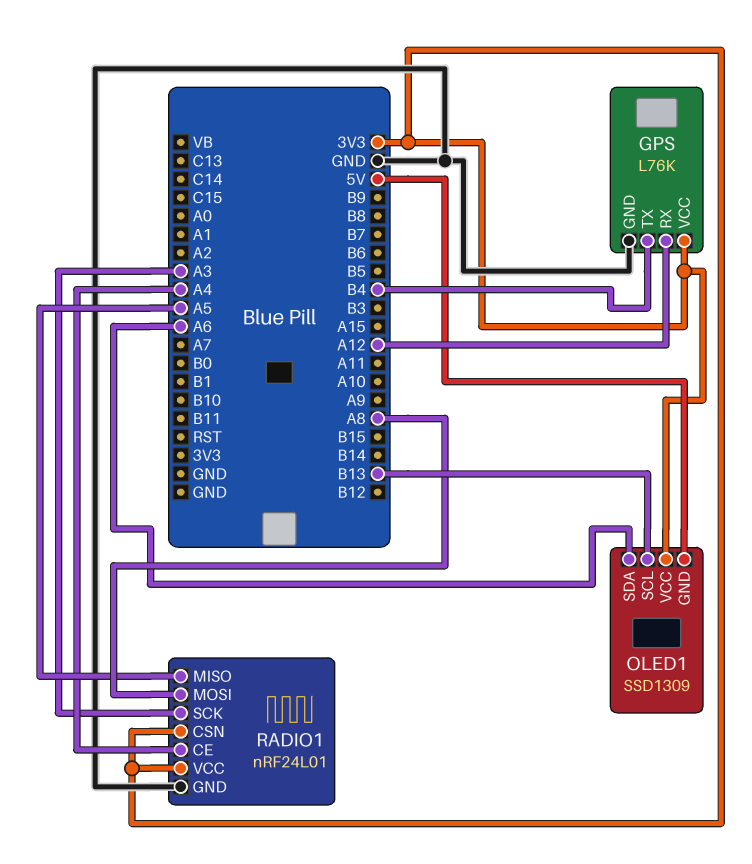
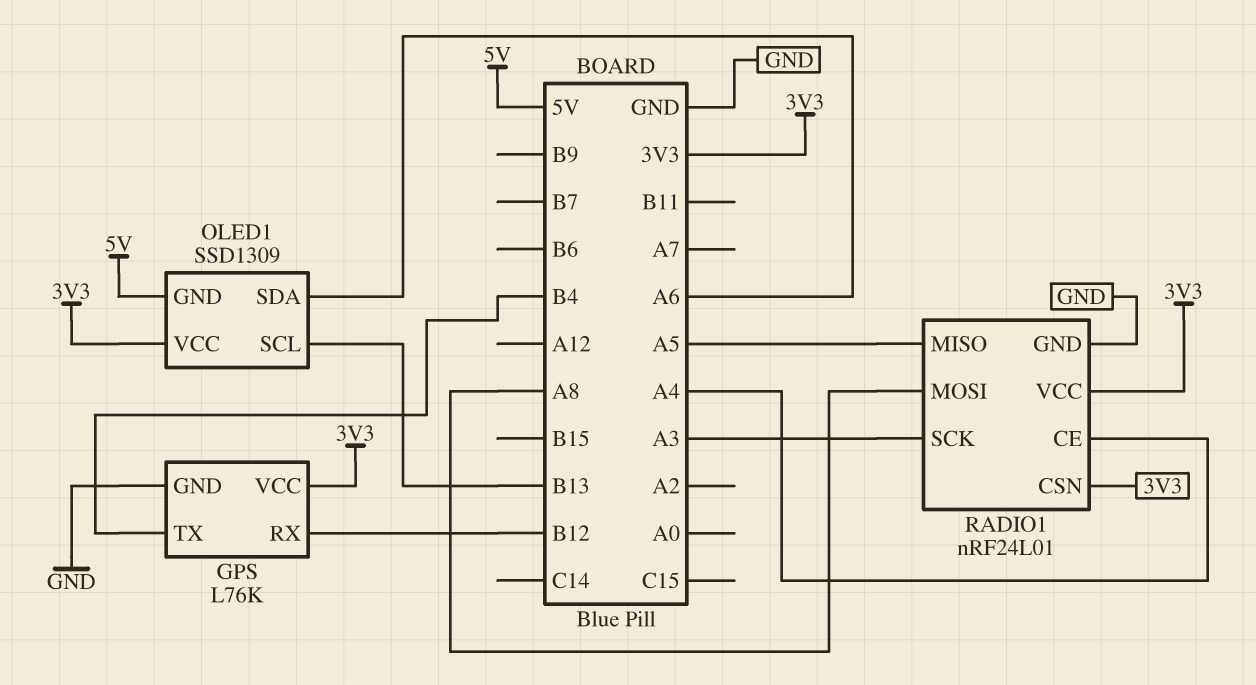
GPS pin RX: A12 -> B12

